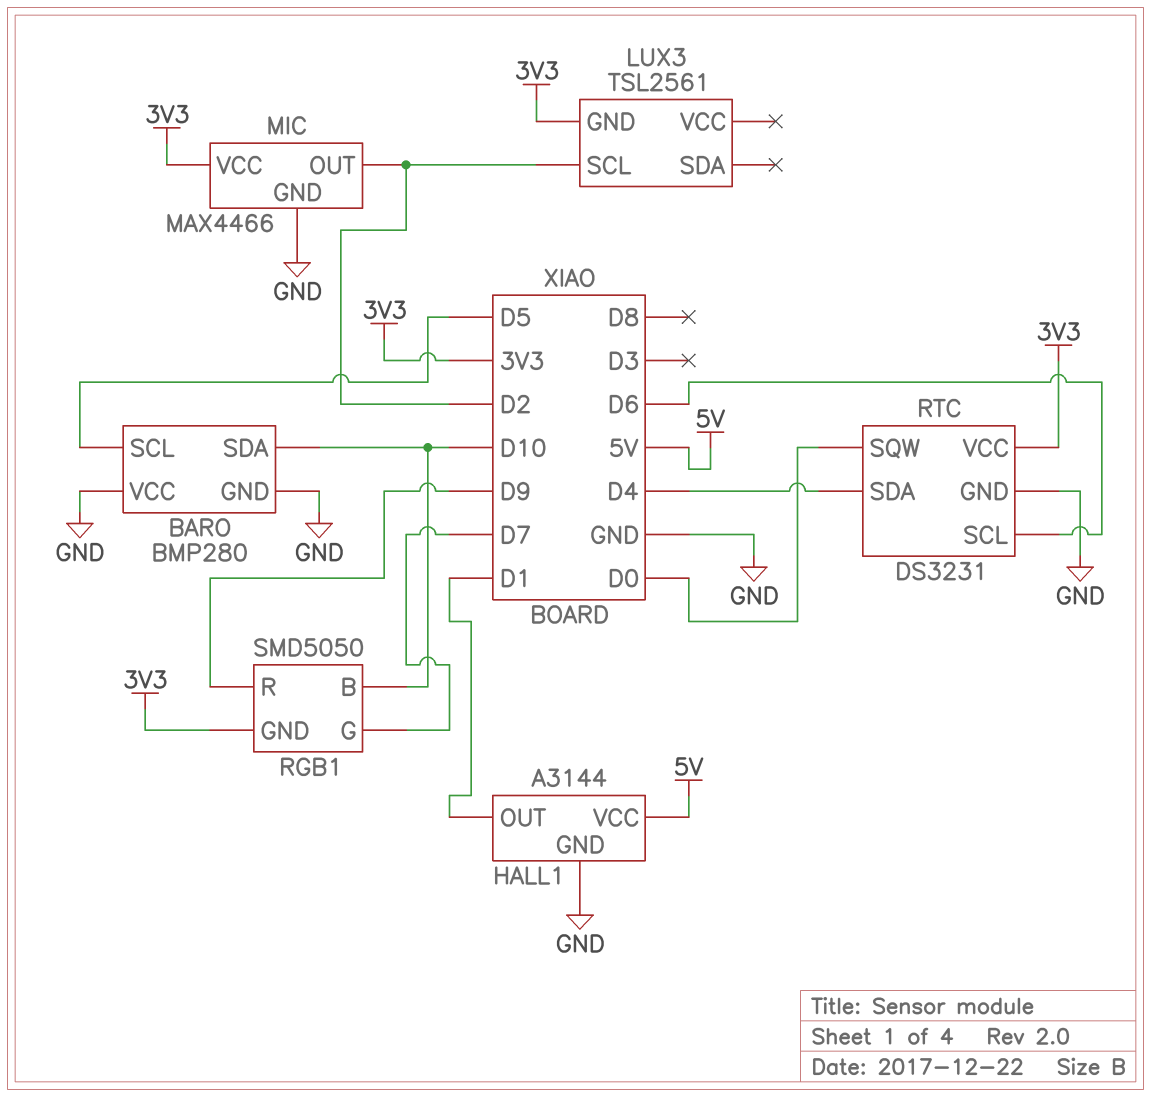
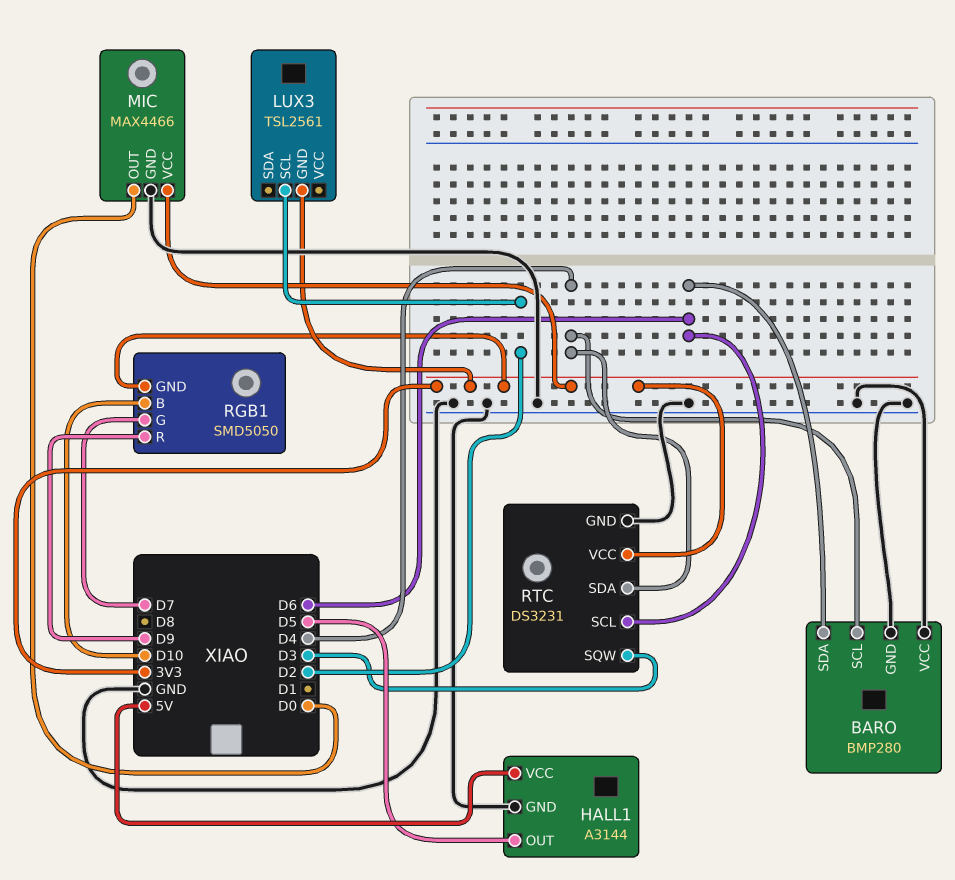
BARO pin SCL: D5 -> D4
BARO pin SDA: D10 -> D6
HALL1 pin OUT: D1 -> D5
MIC pin OUT: D2 -> D0
RTC pin SQW: D0 -> D3

